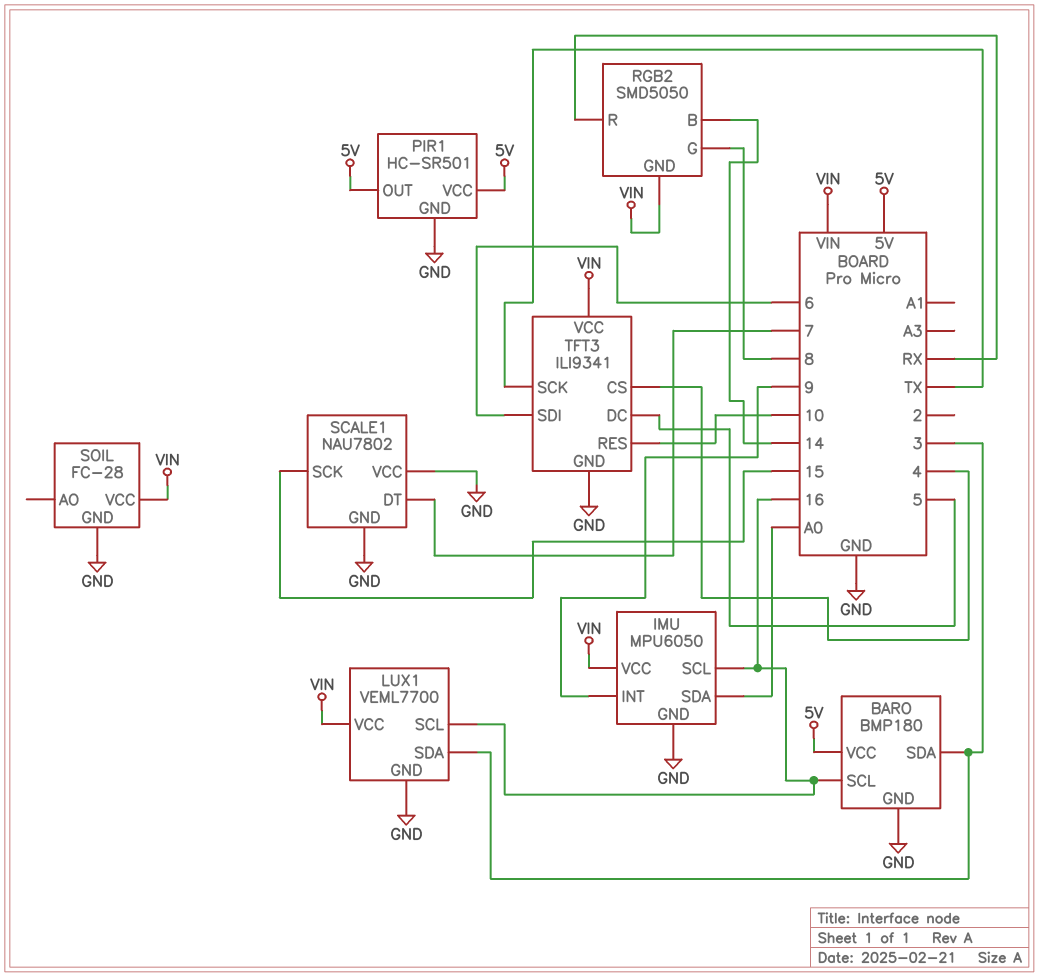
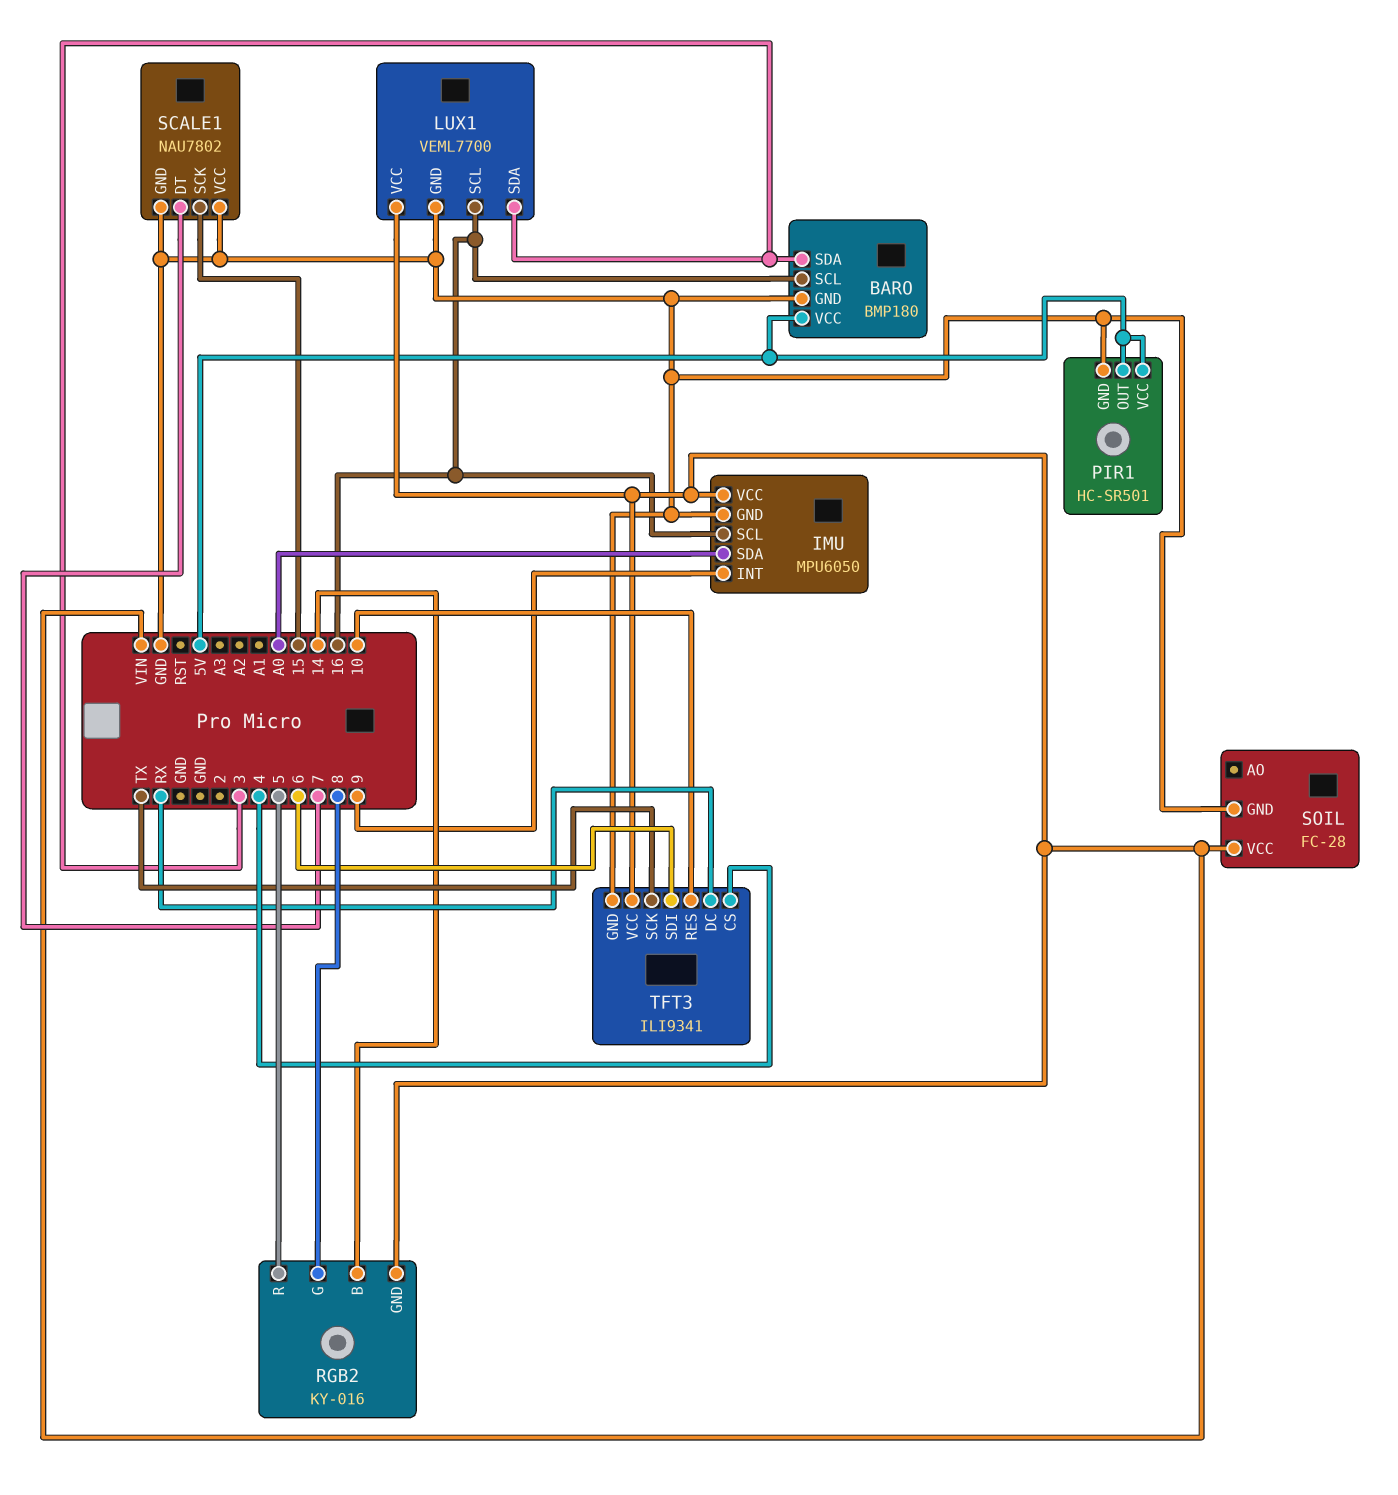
RGB2: SMD5050 -> KY-016
RGB2 pin R: RX -> 5
TFT3 pin DC: 5 -> RX

